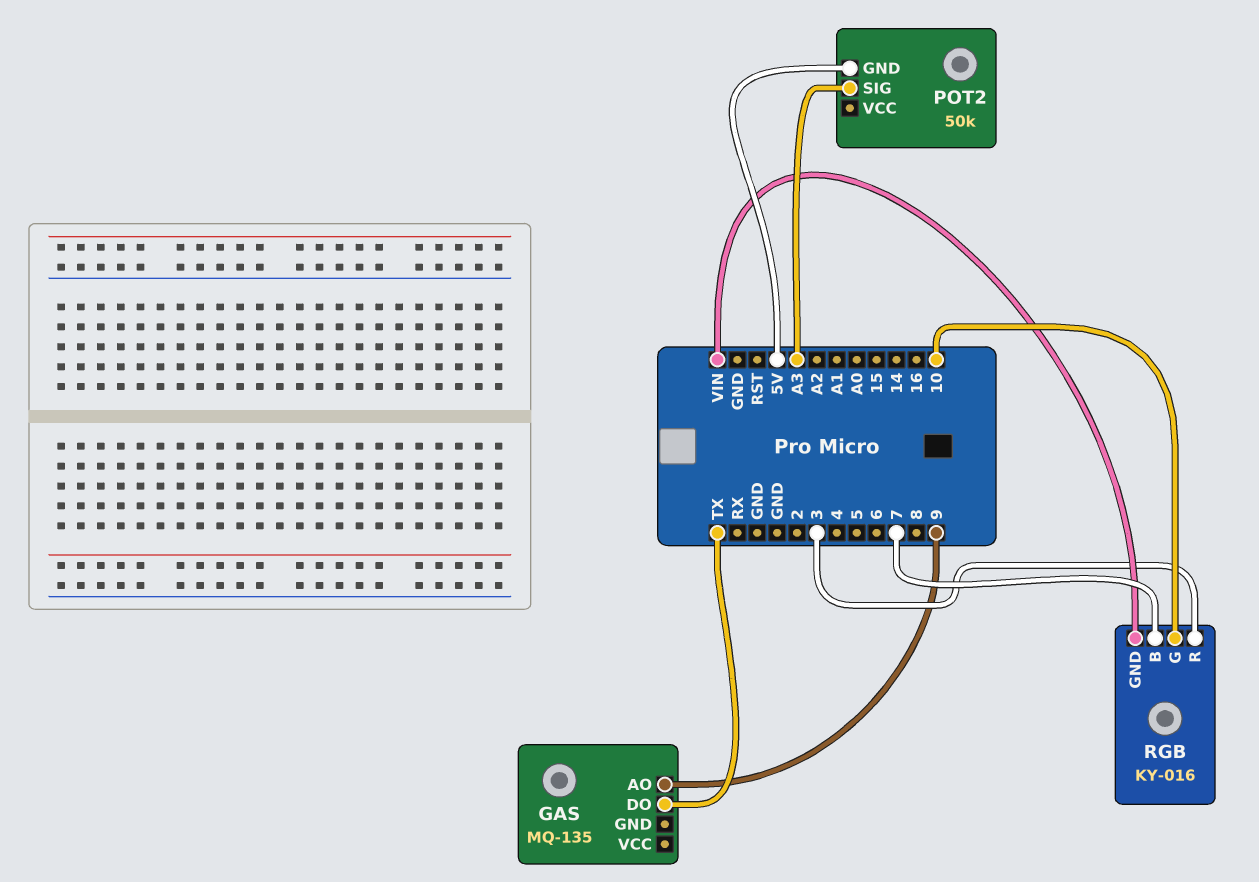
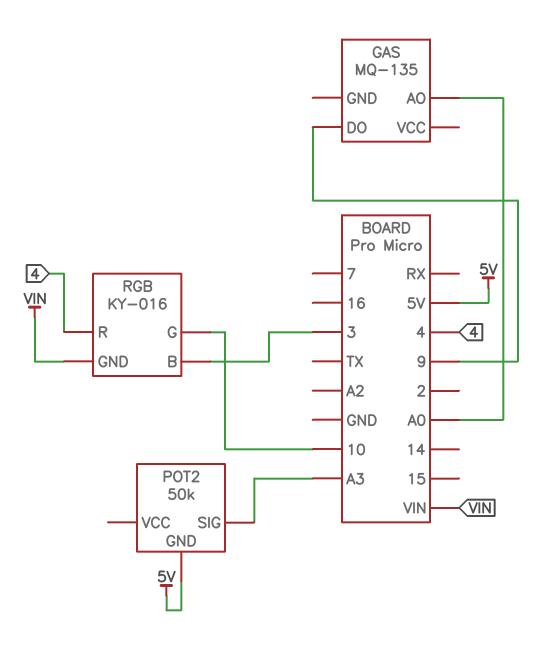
GAS pin AO: 9 -> A0
GAS pin DO: TX -> 9
RGB pin B: 7 -> 3
RGB pin R: 3 -> 4

